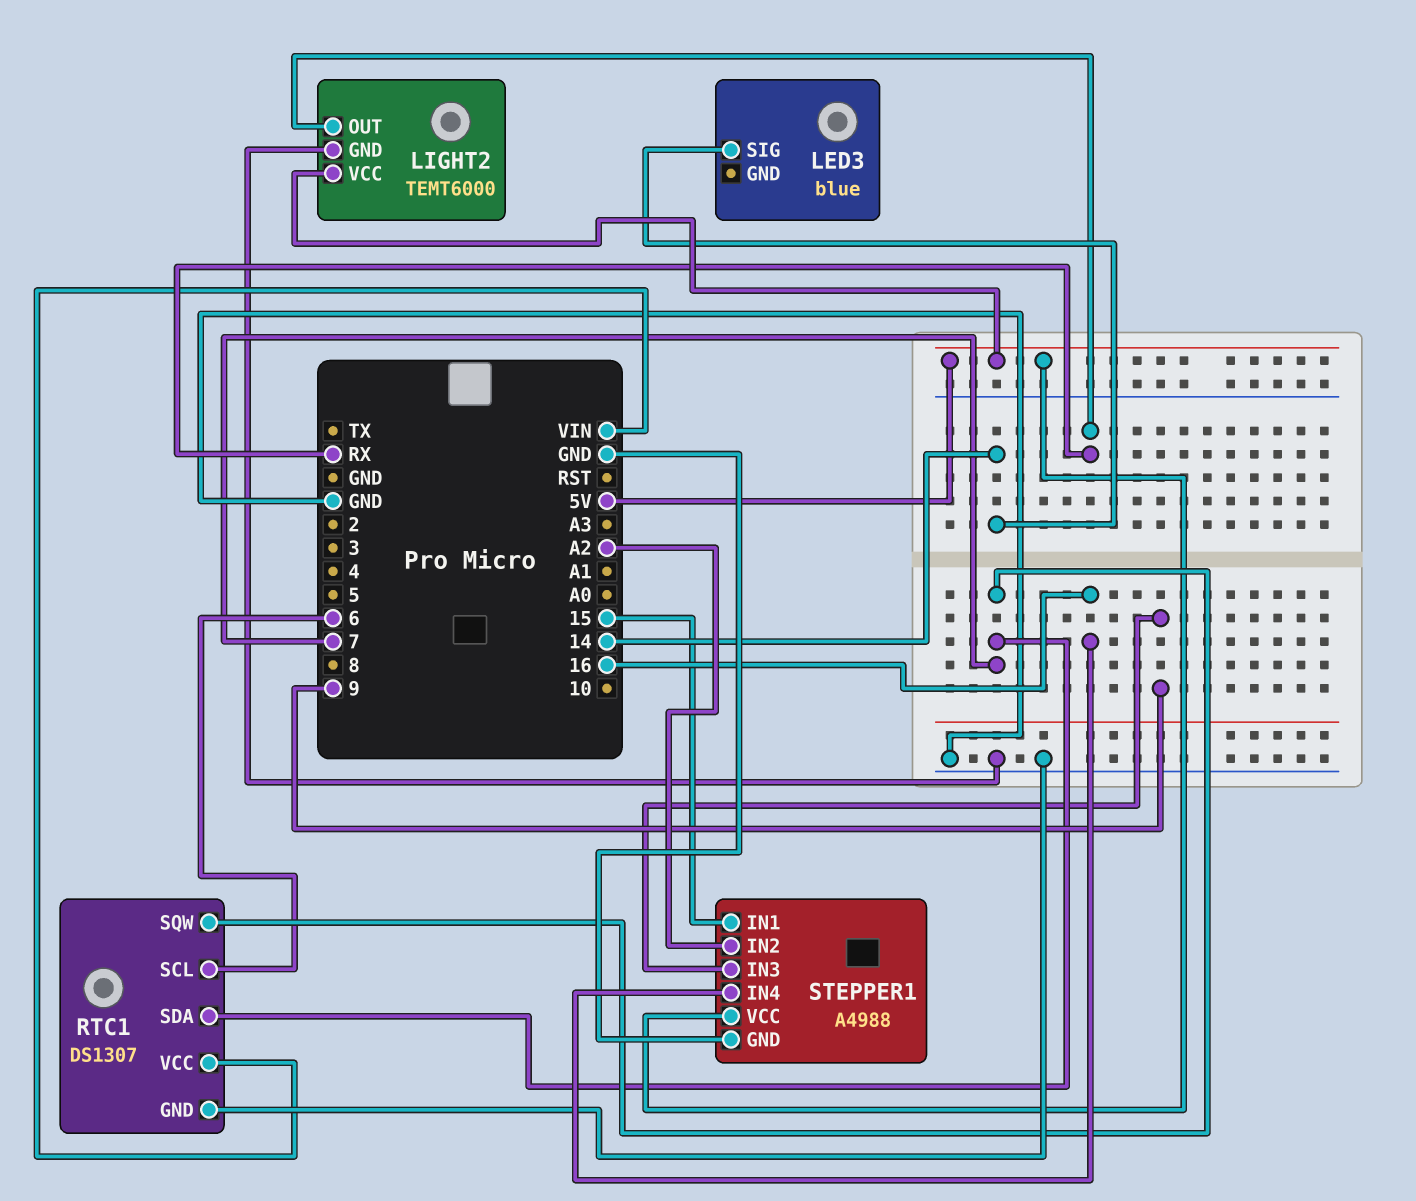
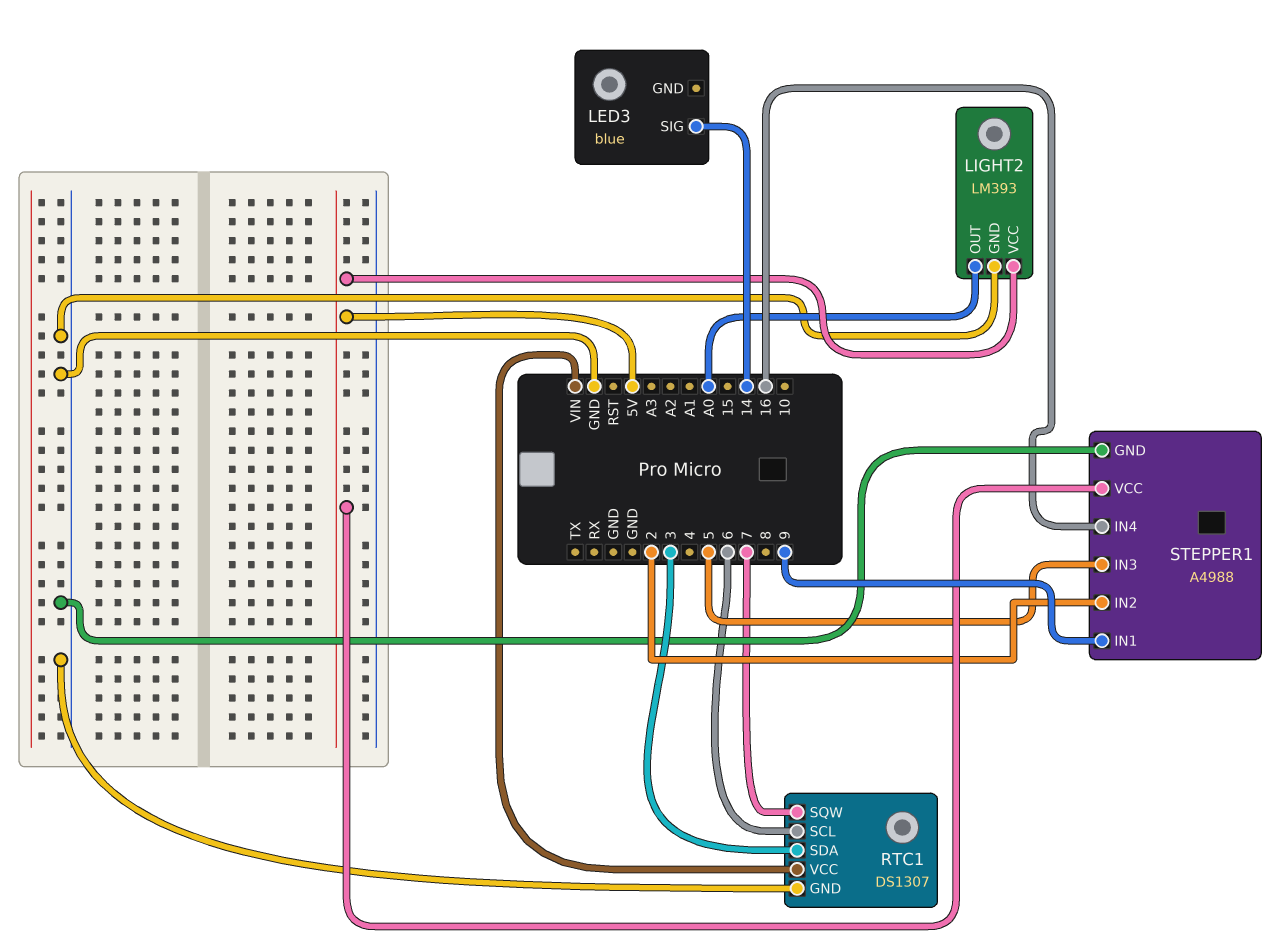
LIGHT2: TEMT6000 -> LM393
LIGHT2 pin OUT: RX -> A0
RTC1 pin SDA: 7 -> 3
STEPPER1 pin IN1: 15 -> 9
STEPPER1 pin IN2: A2 -> 2
STEPPER1 pin IN3: 9 -> 5

